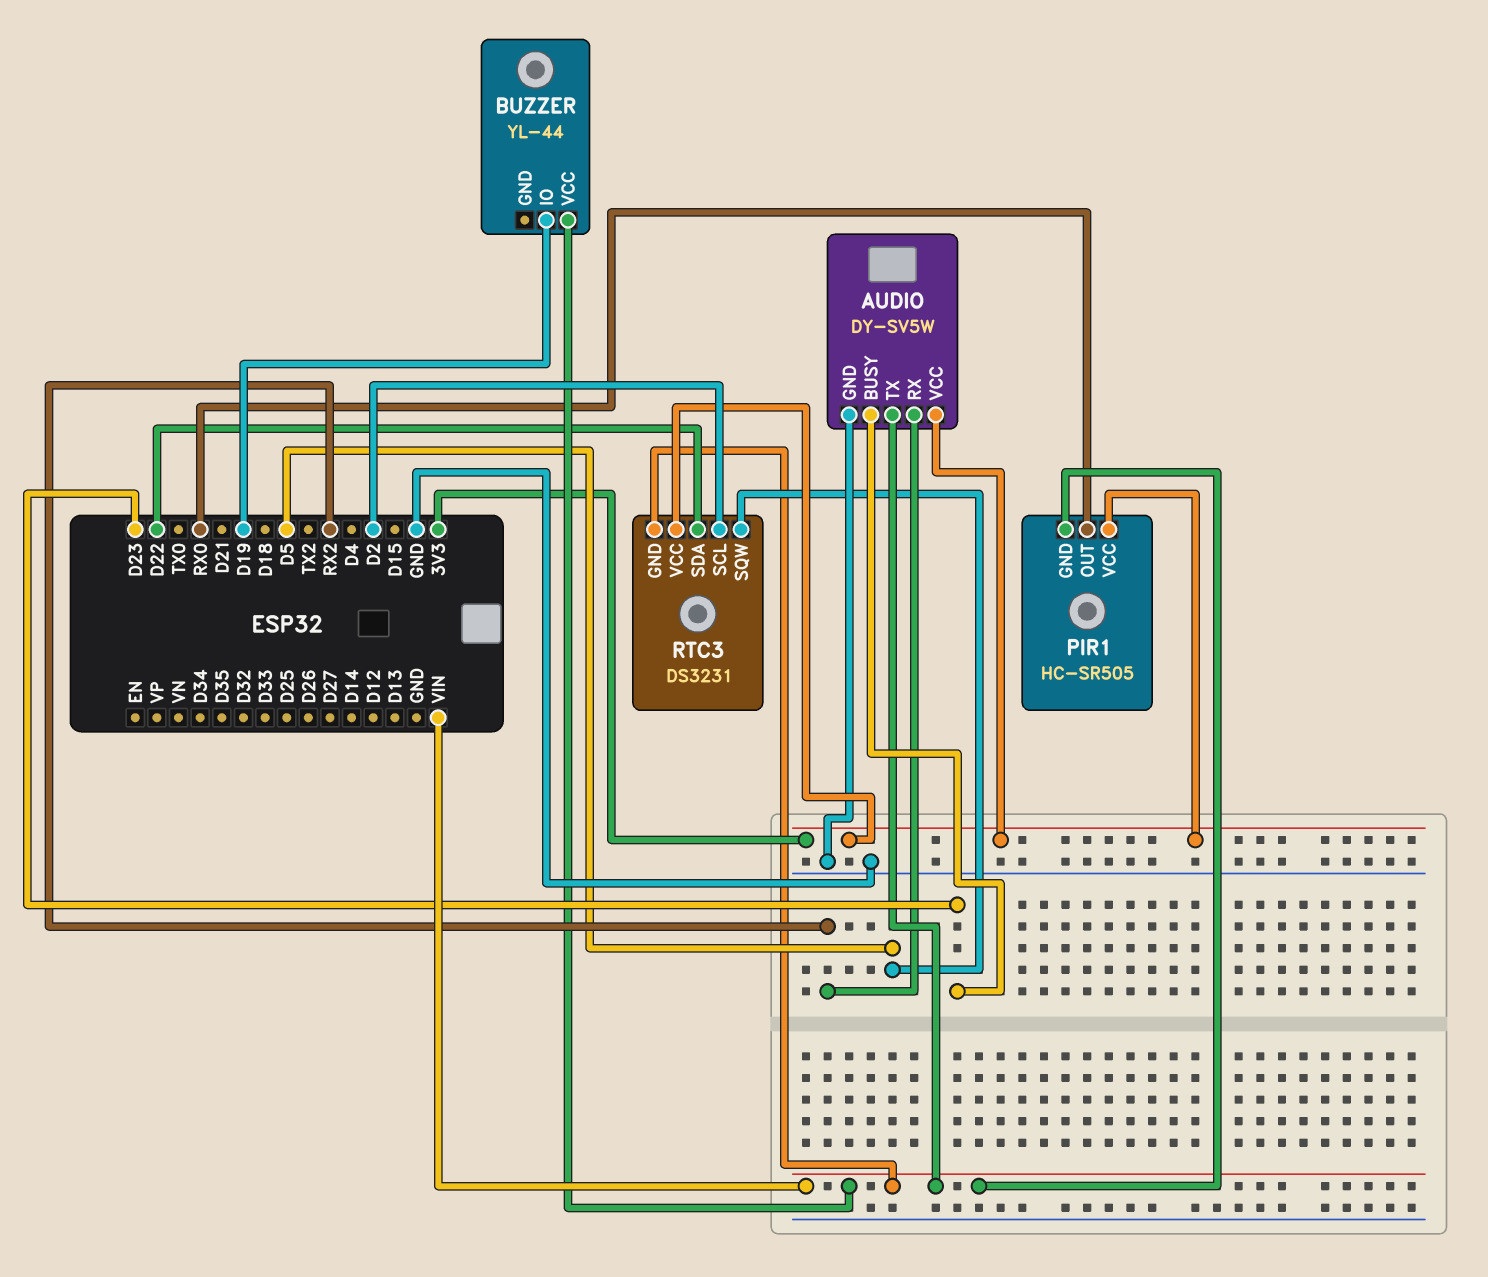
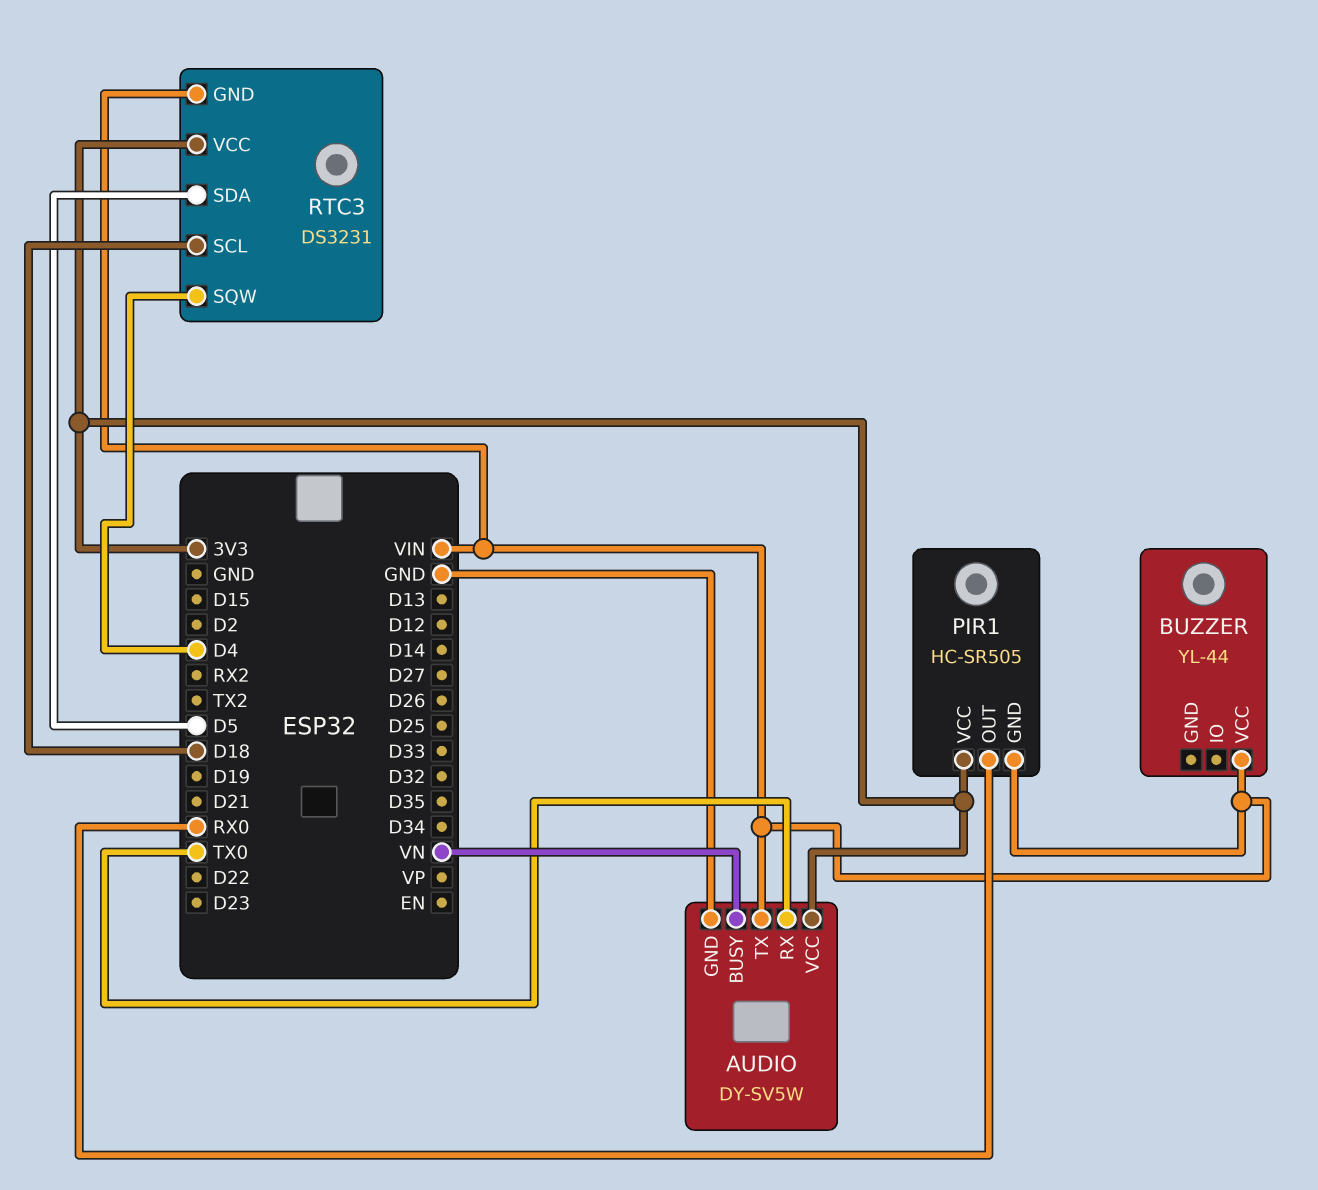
AUDIO pin BUSY: D23 -> VN
AUDIO pin RX: RX2 -> TX0
BUZZER pin IO: D19 -> none
RTC3 pin SCL: D2 -> D18
RTC3 pin SDA: D22 -> D5
RTC3 pin SQW: D5 -> D4

